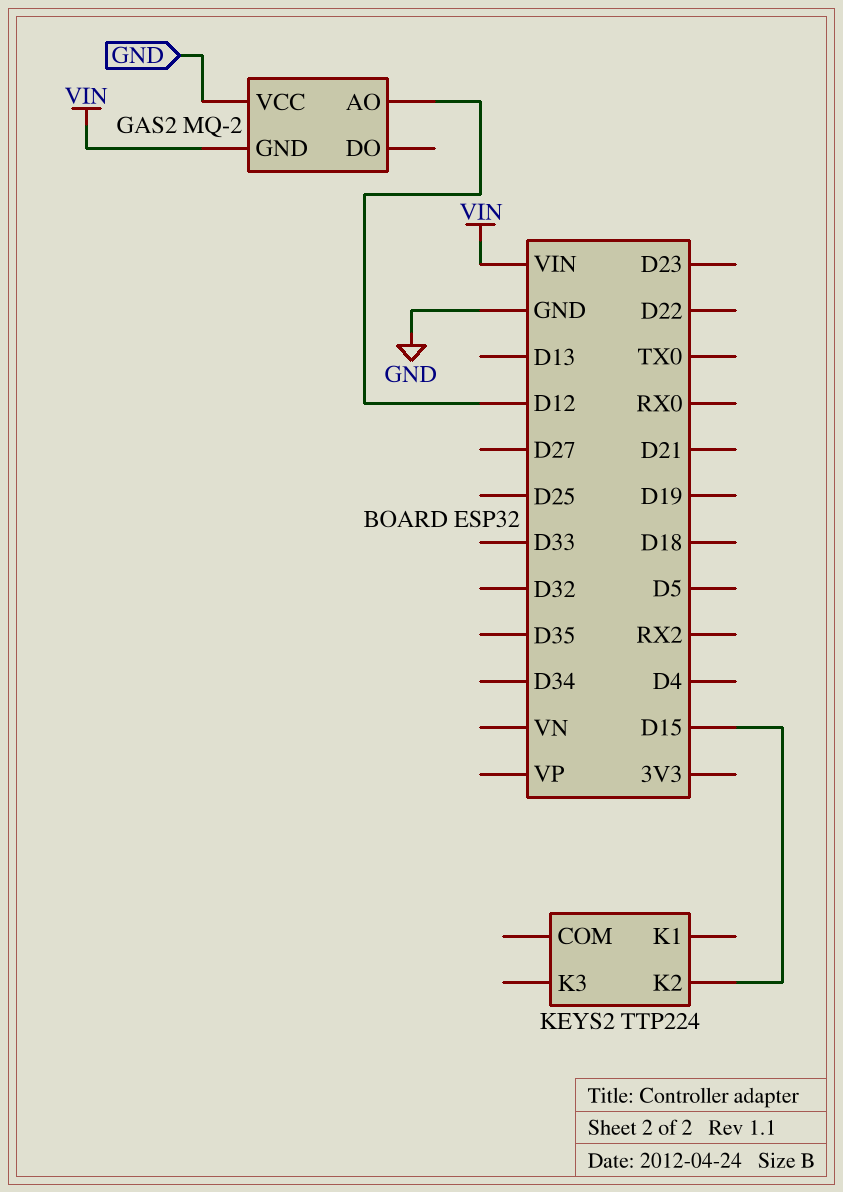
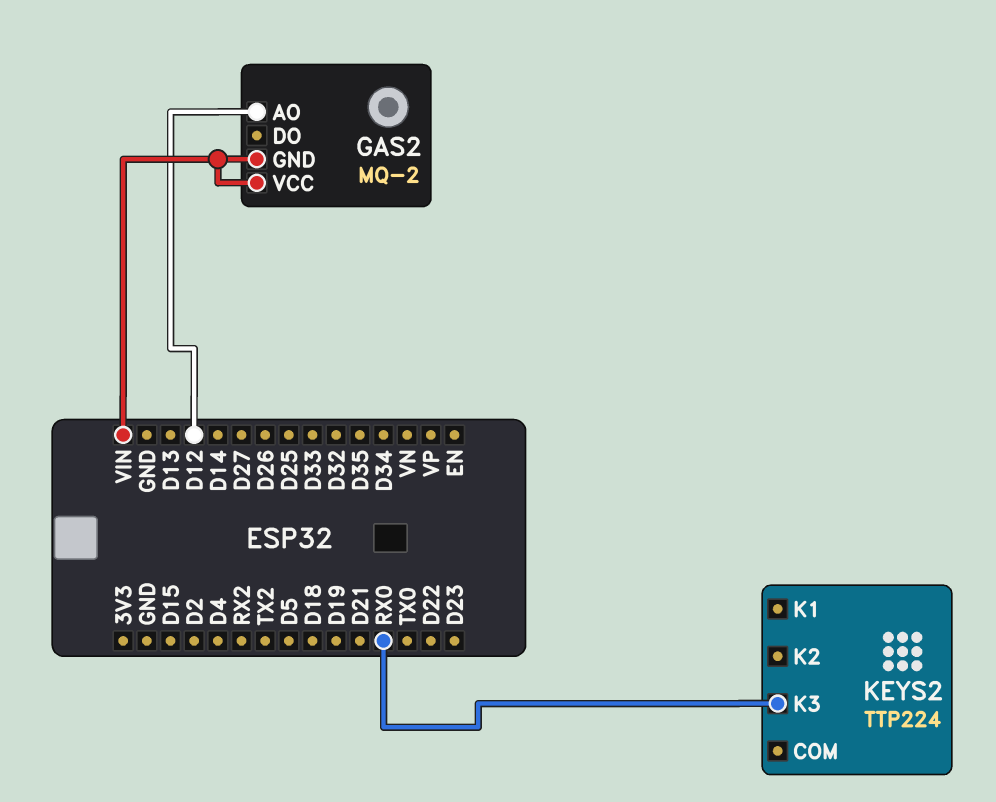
GAS2 pin VCC: GND -> VIN
KEYS2 pin K2: D15 -> none
KEYS2 pin K3: none -> RX0

